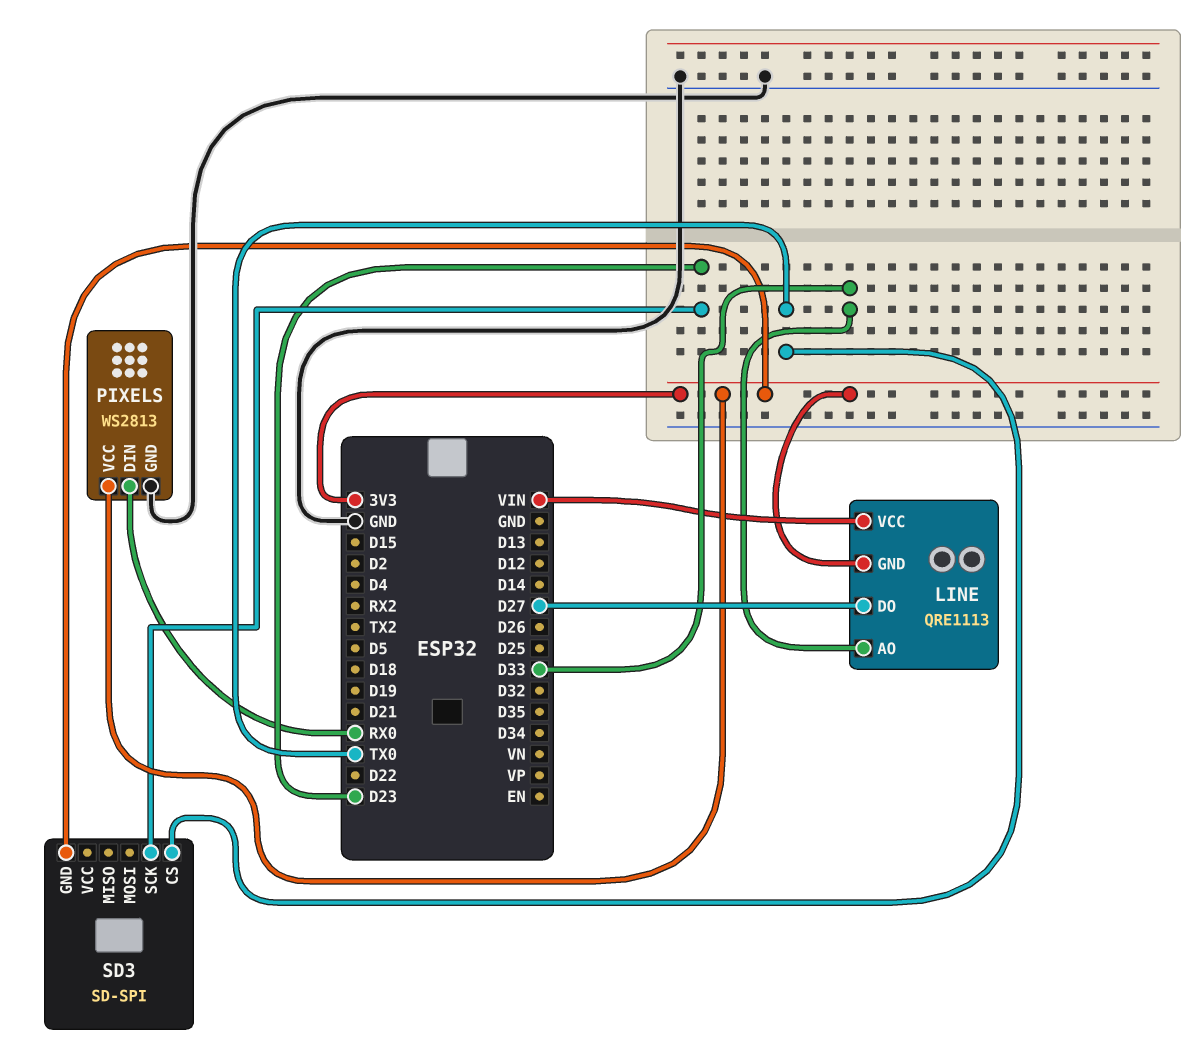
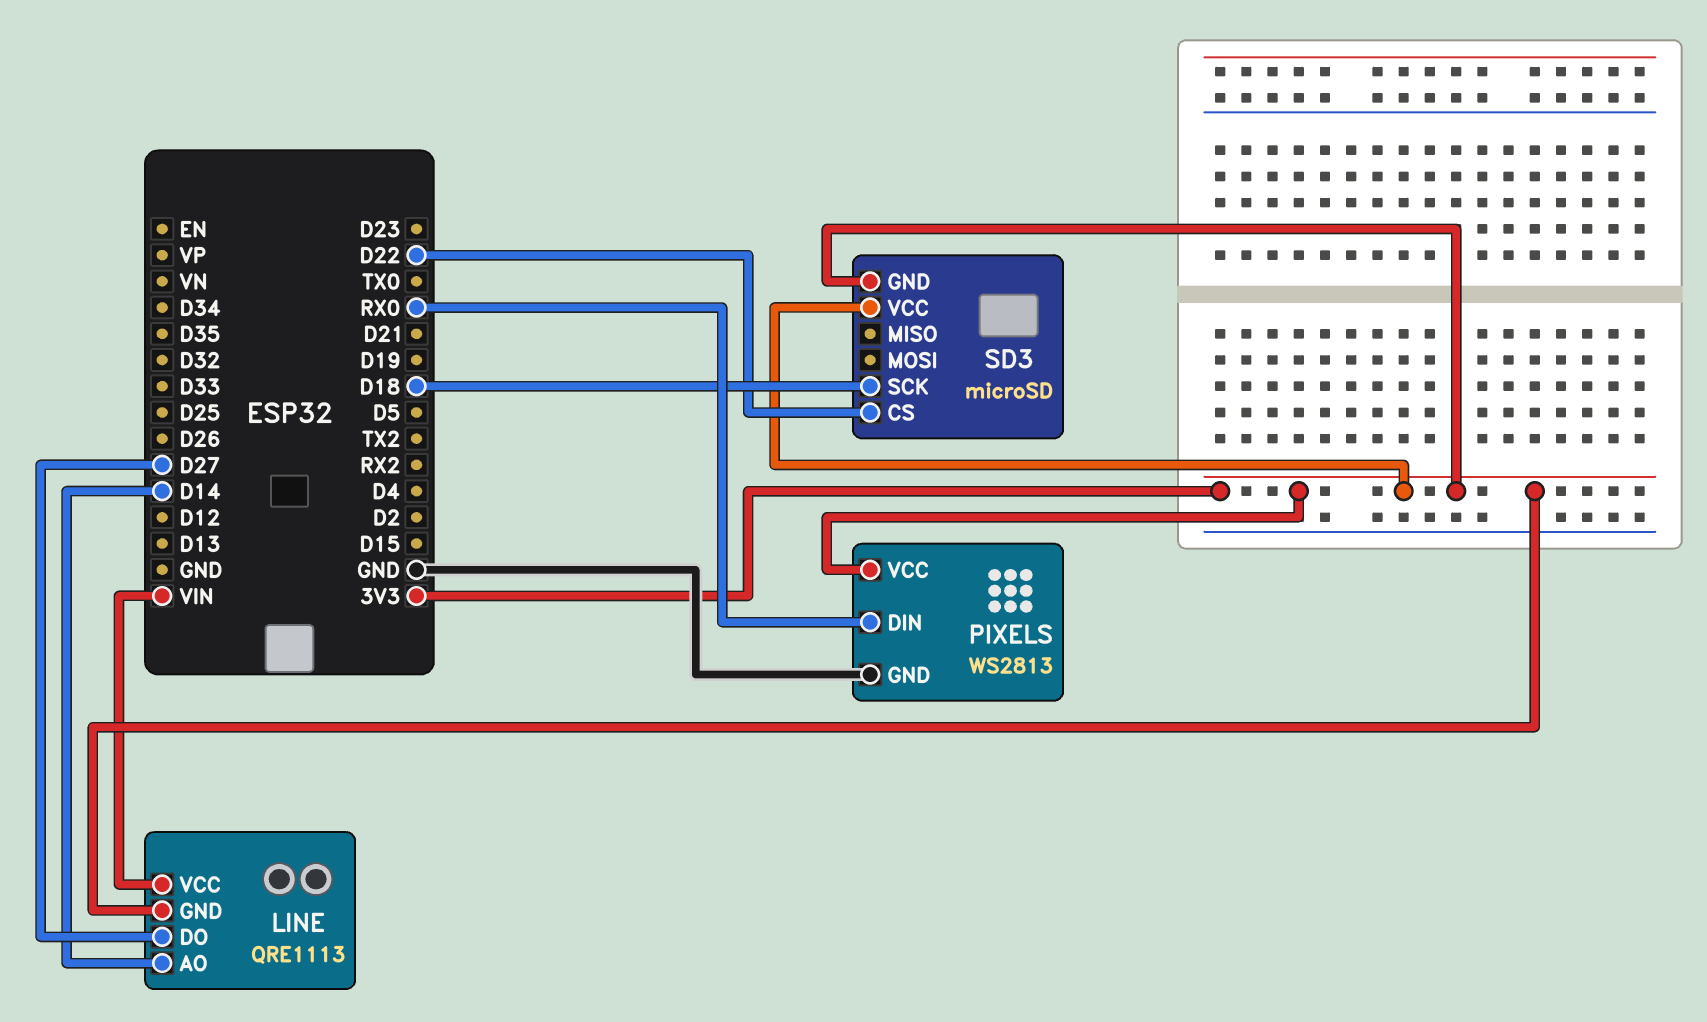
LINE pin AO: D33 -> D14
SD3: SD-SPI -> microSD
SD3 pin CS: TX0 -> D22
SD3 pin SCK: D23 -> D18
SD3 pin VCC: none -> 3V3

